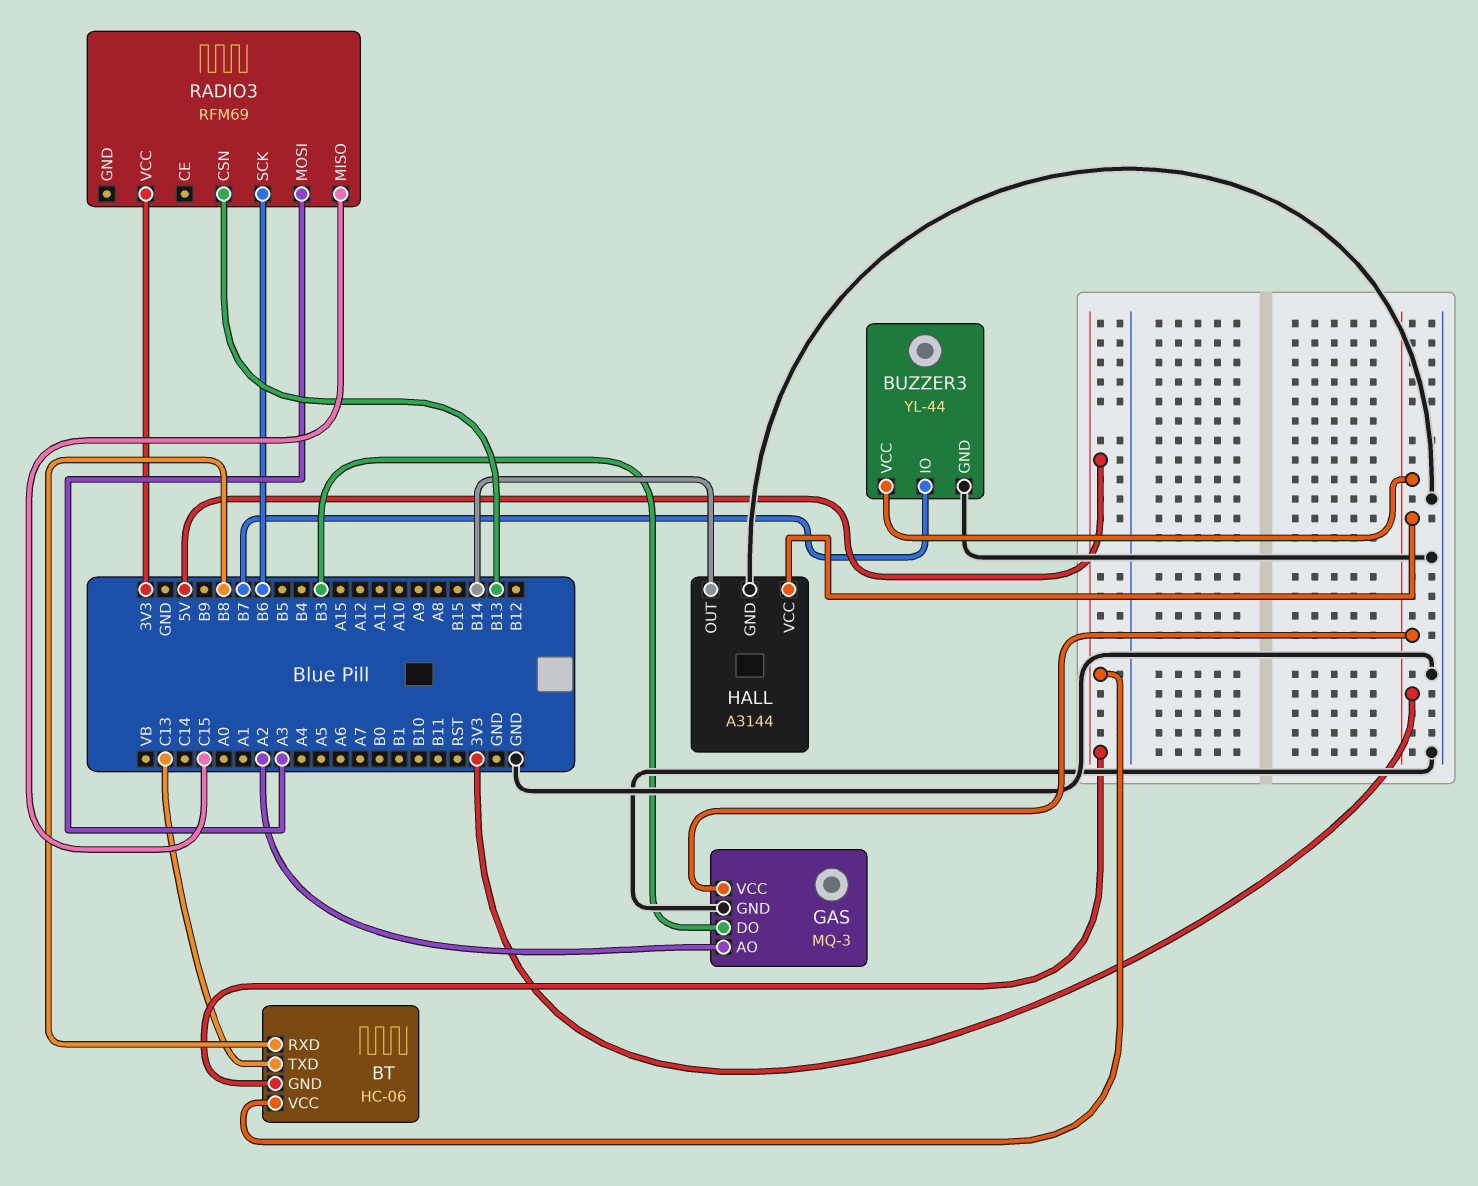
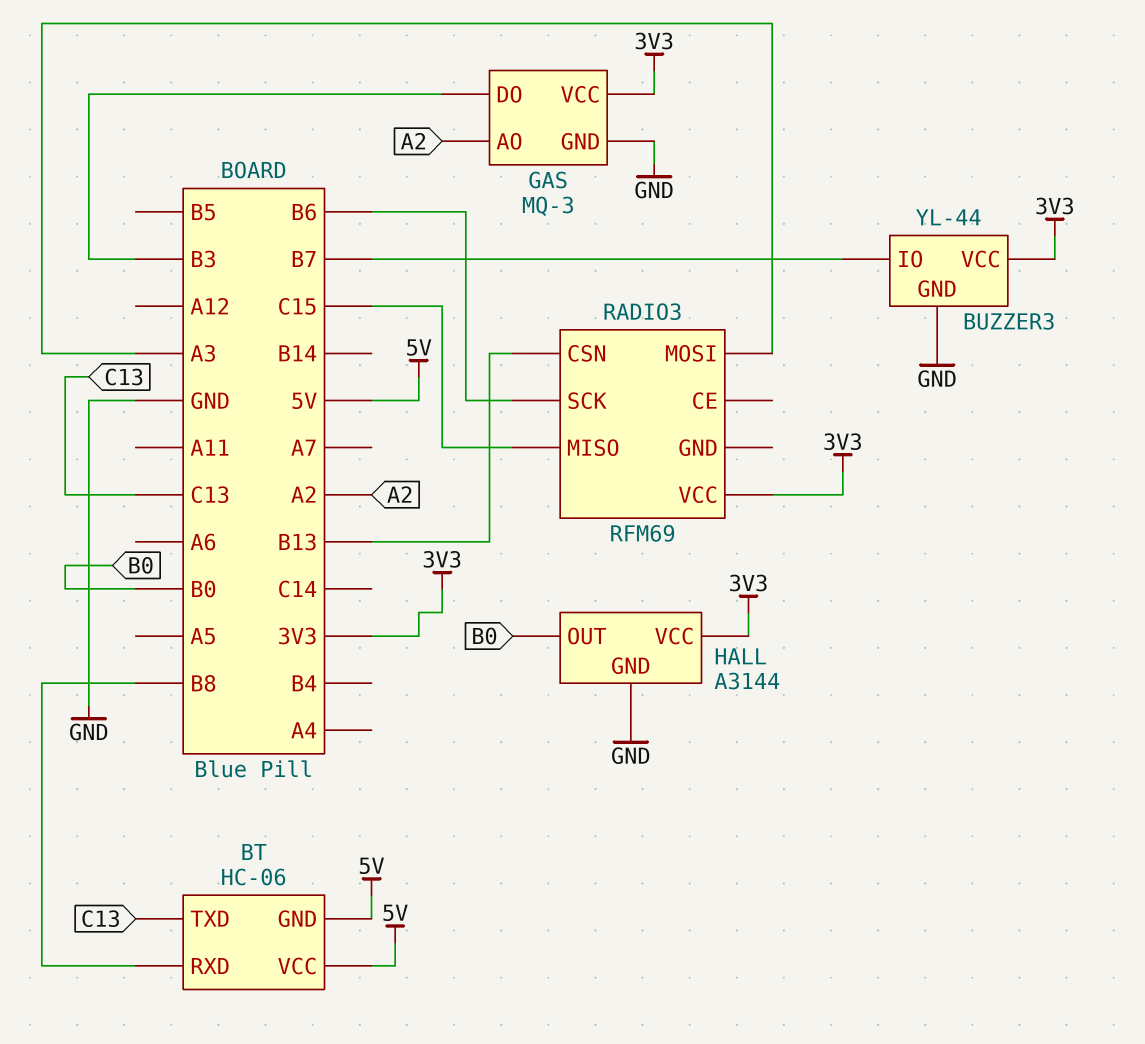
HALL pin OUT: B14 -> B0

